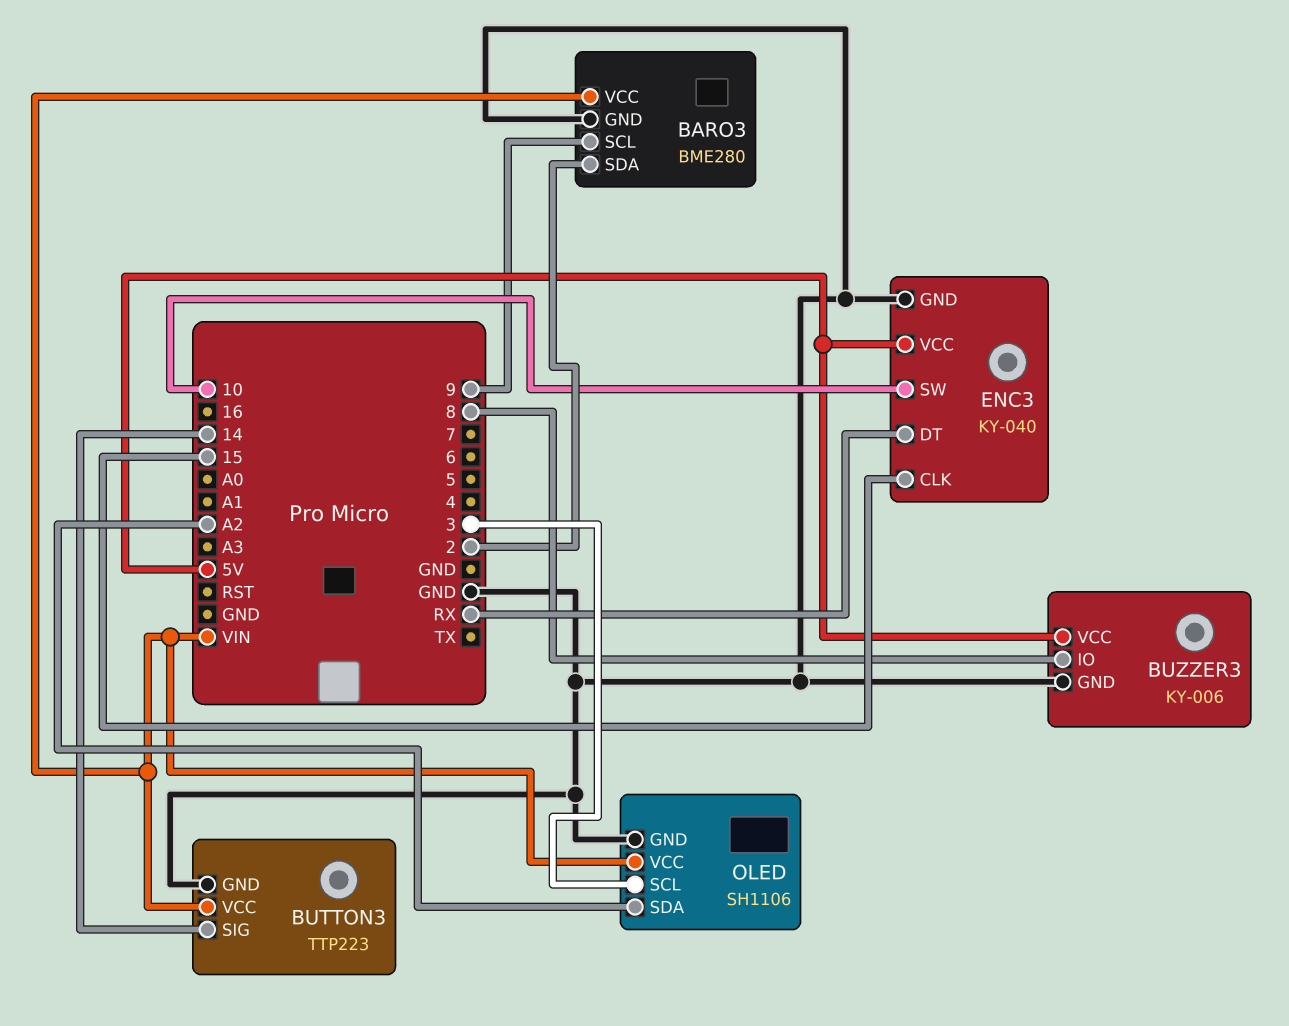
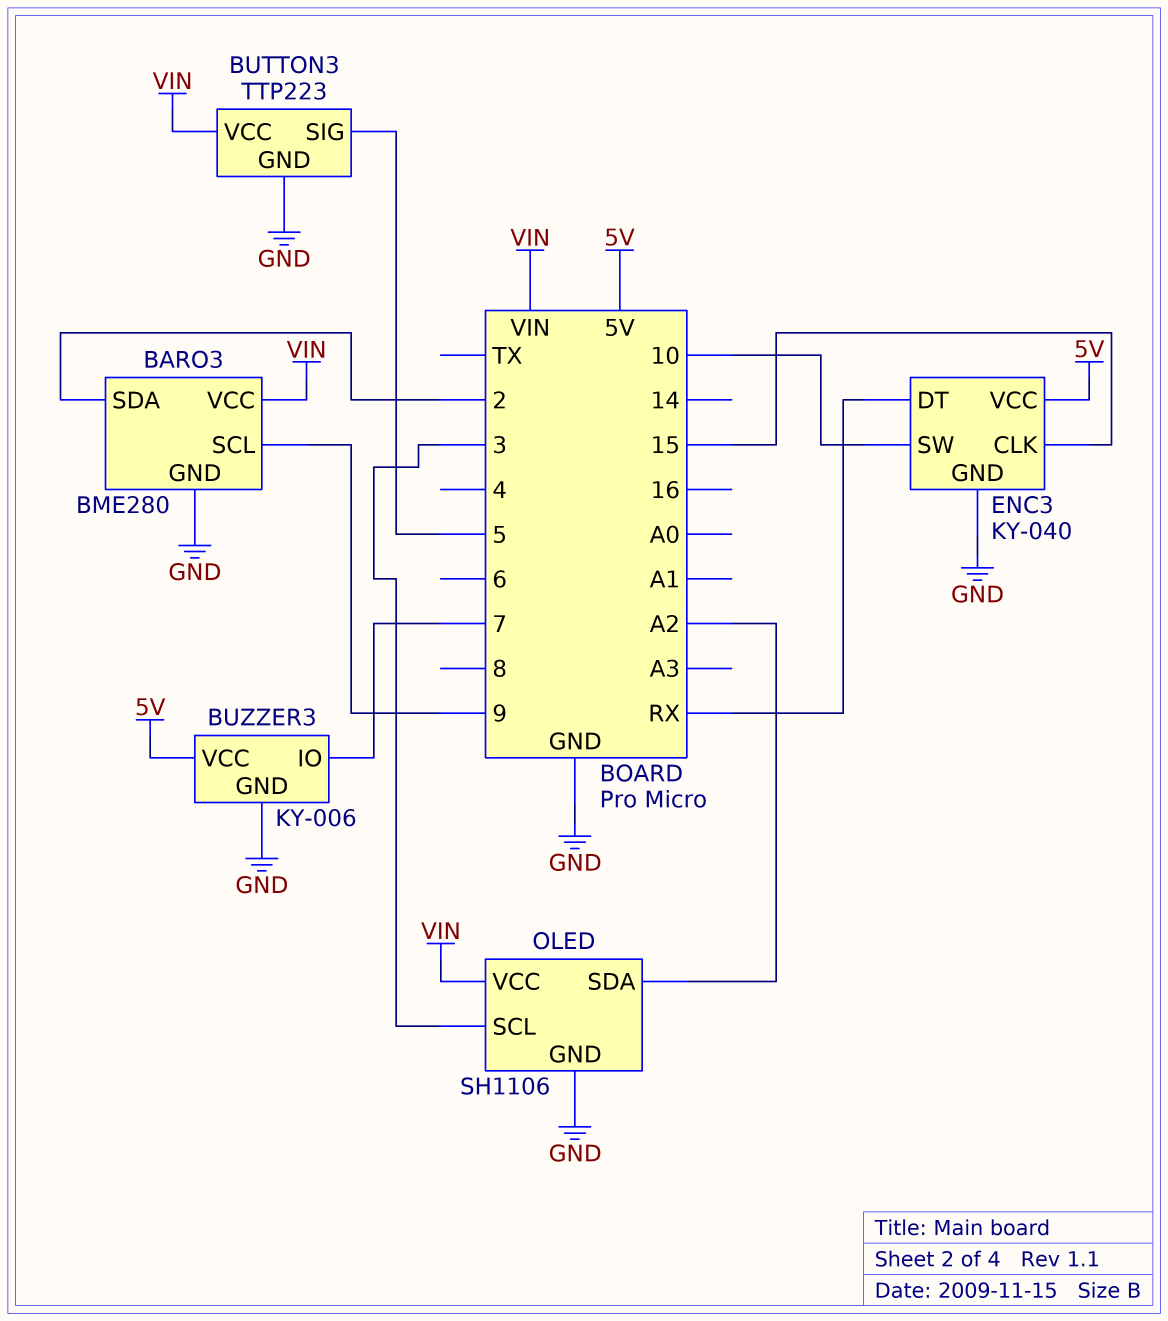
BUTTON3 pin SIG: 14 -> 5
BUZZER3 pin IO: 8 -> 7

